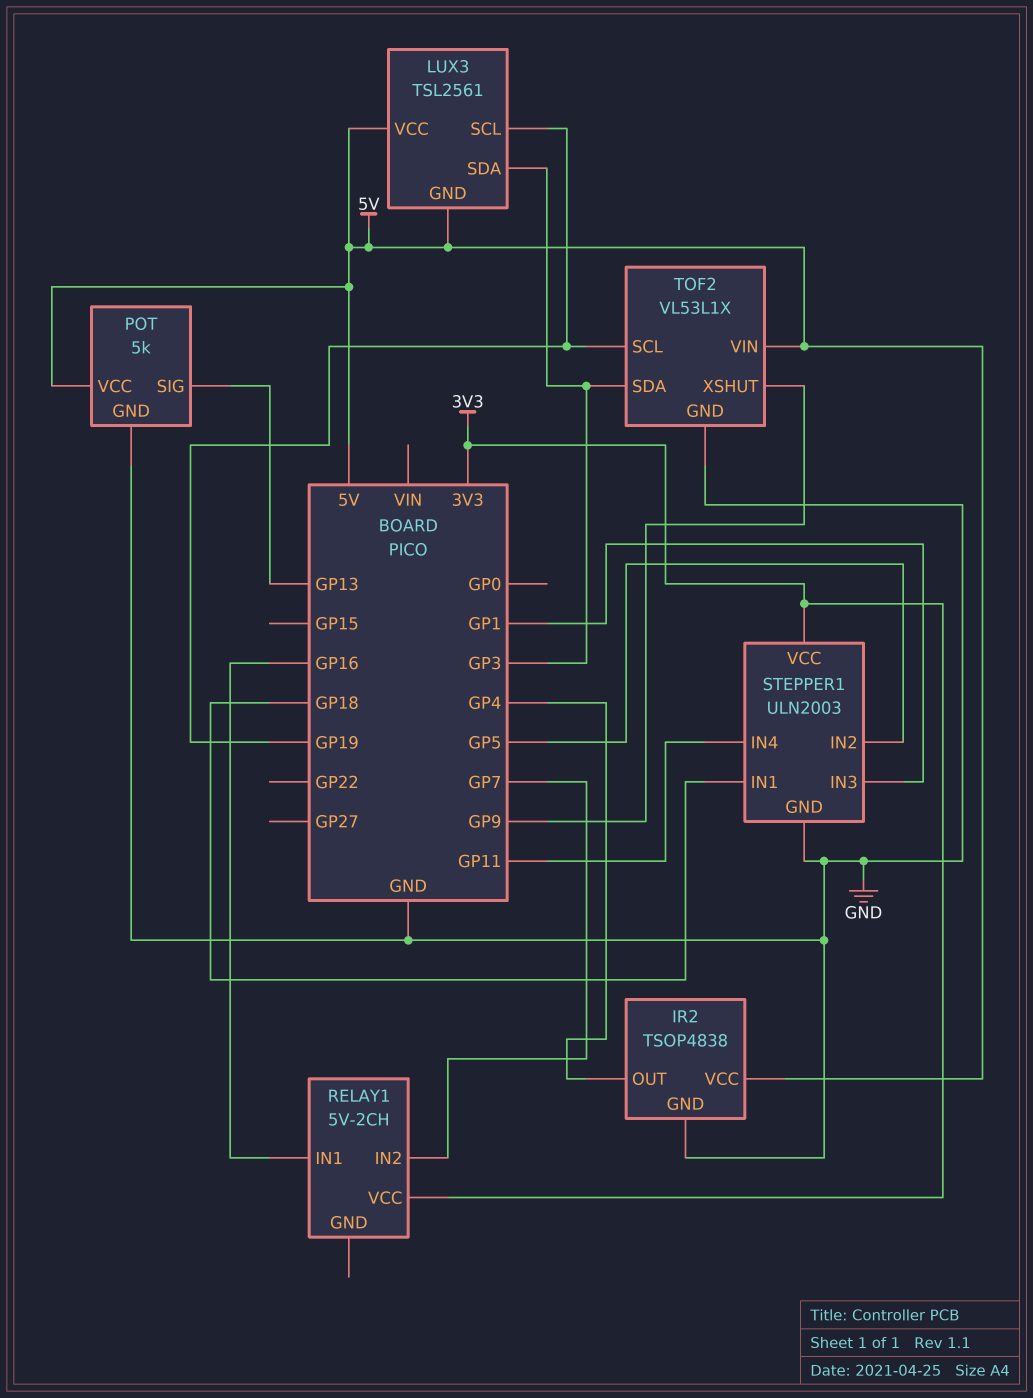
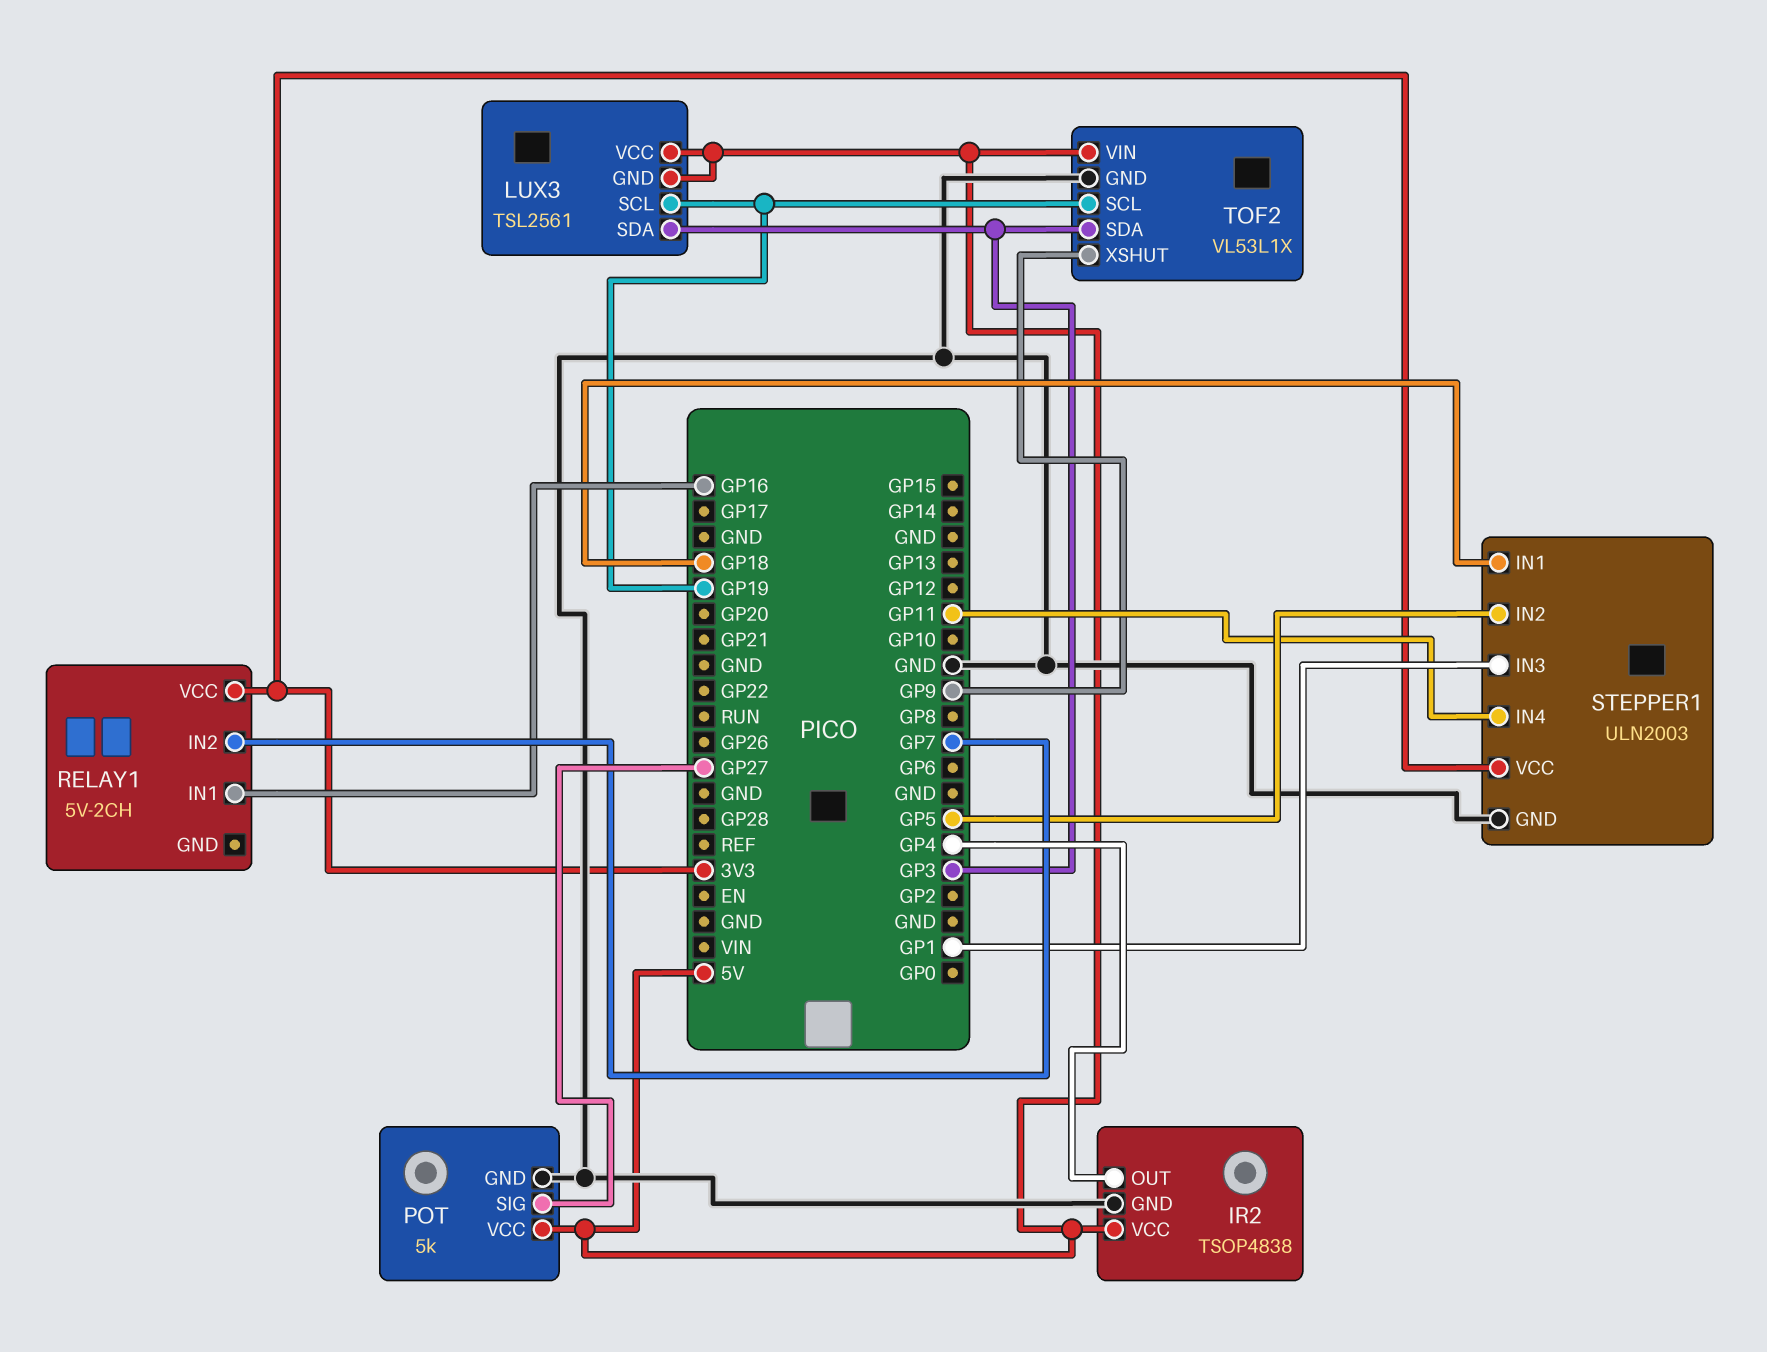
POT pin SIG: GP13 -> GP27

